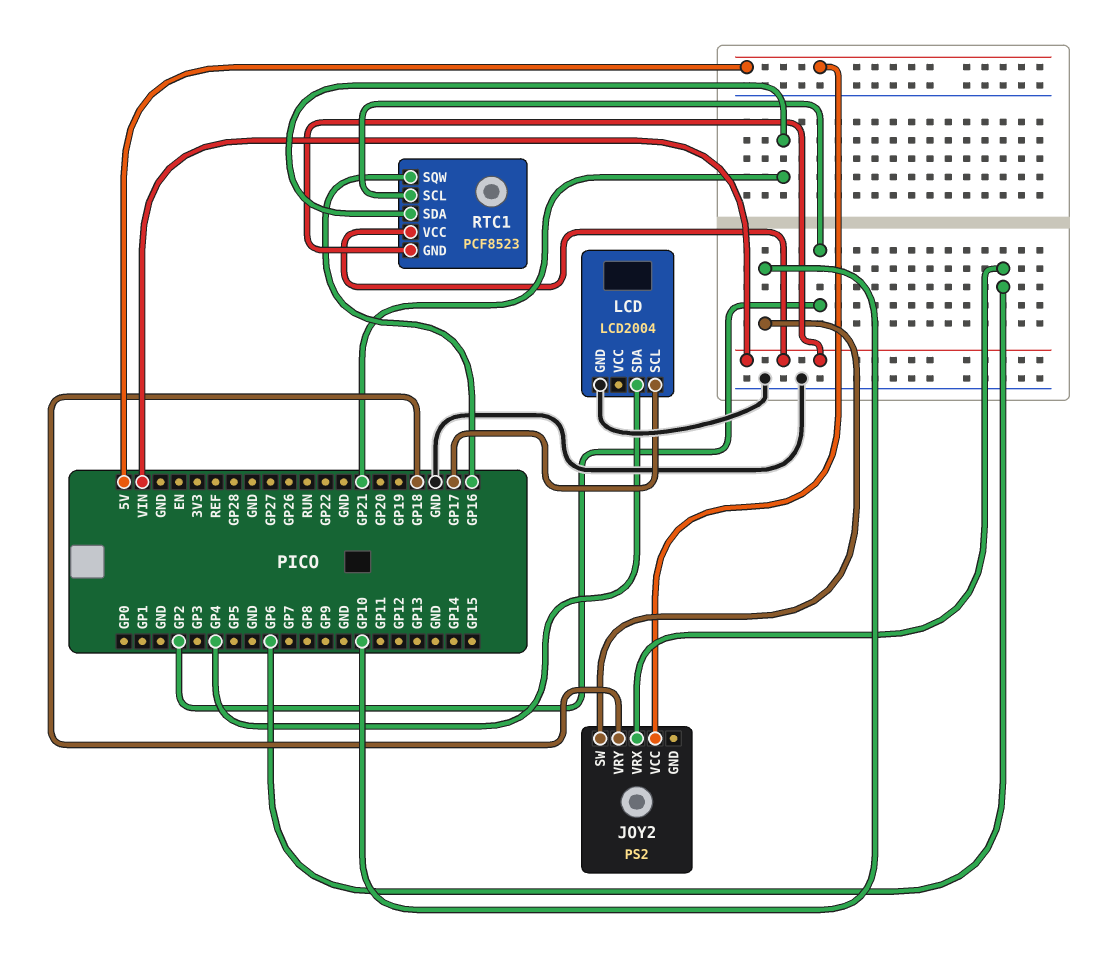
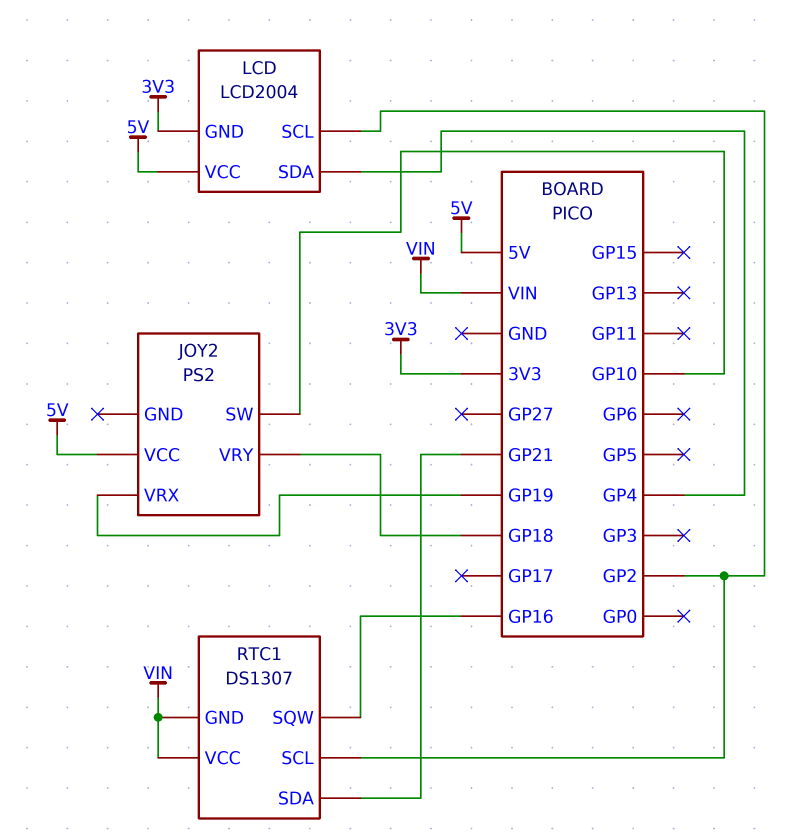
JOY2 pin VRX: GP6 -> GP19
LCD pin GND: GND -> 3V3
LCD pin SCL: GP17 -> GP2
LCD pin VCC: none -> 5V
RTC1: PCF8523 -> DS1307

